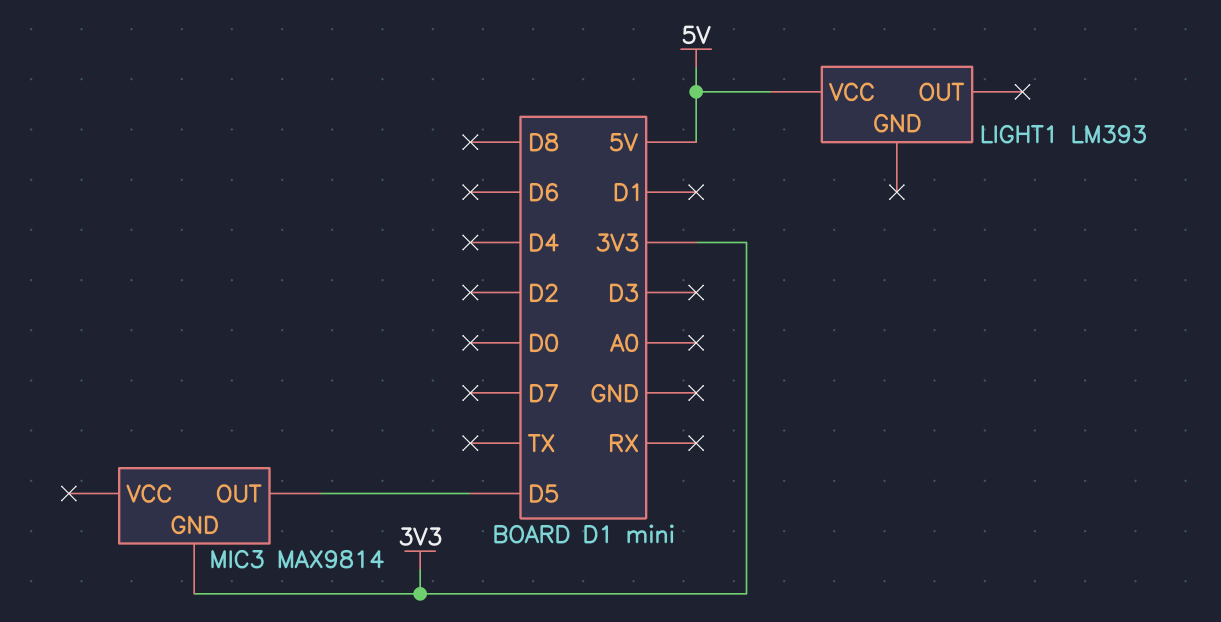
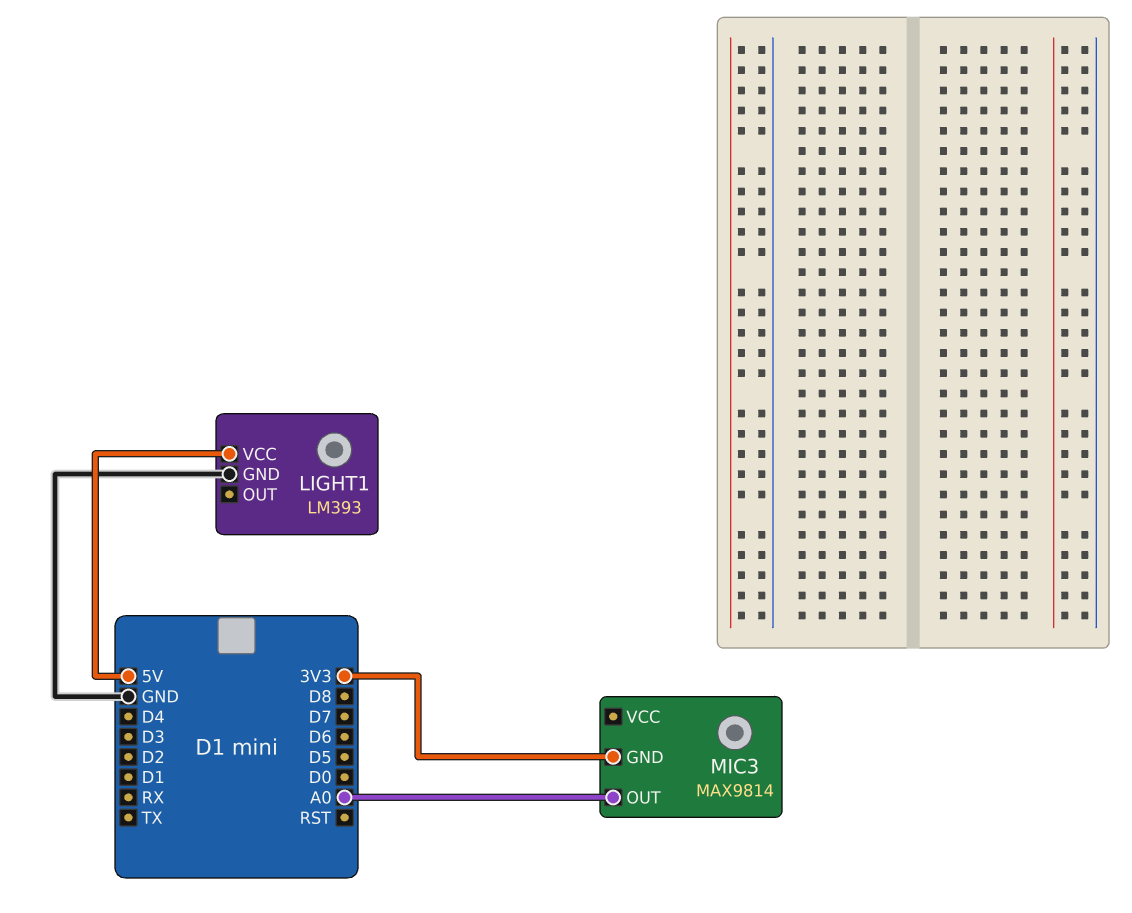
LIGHT1 pin GND: none -> GND
MIC3 pin OUT: D5 -> A0

